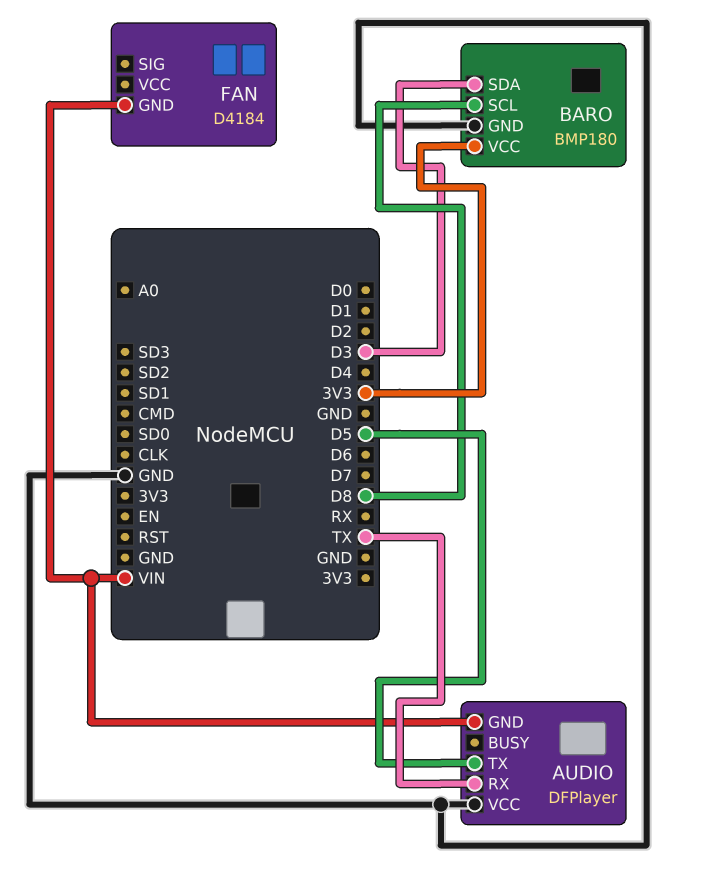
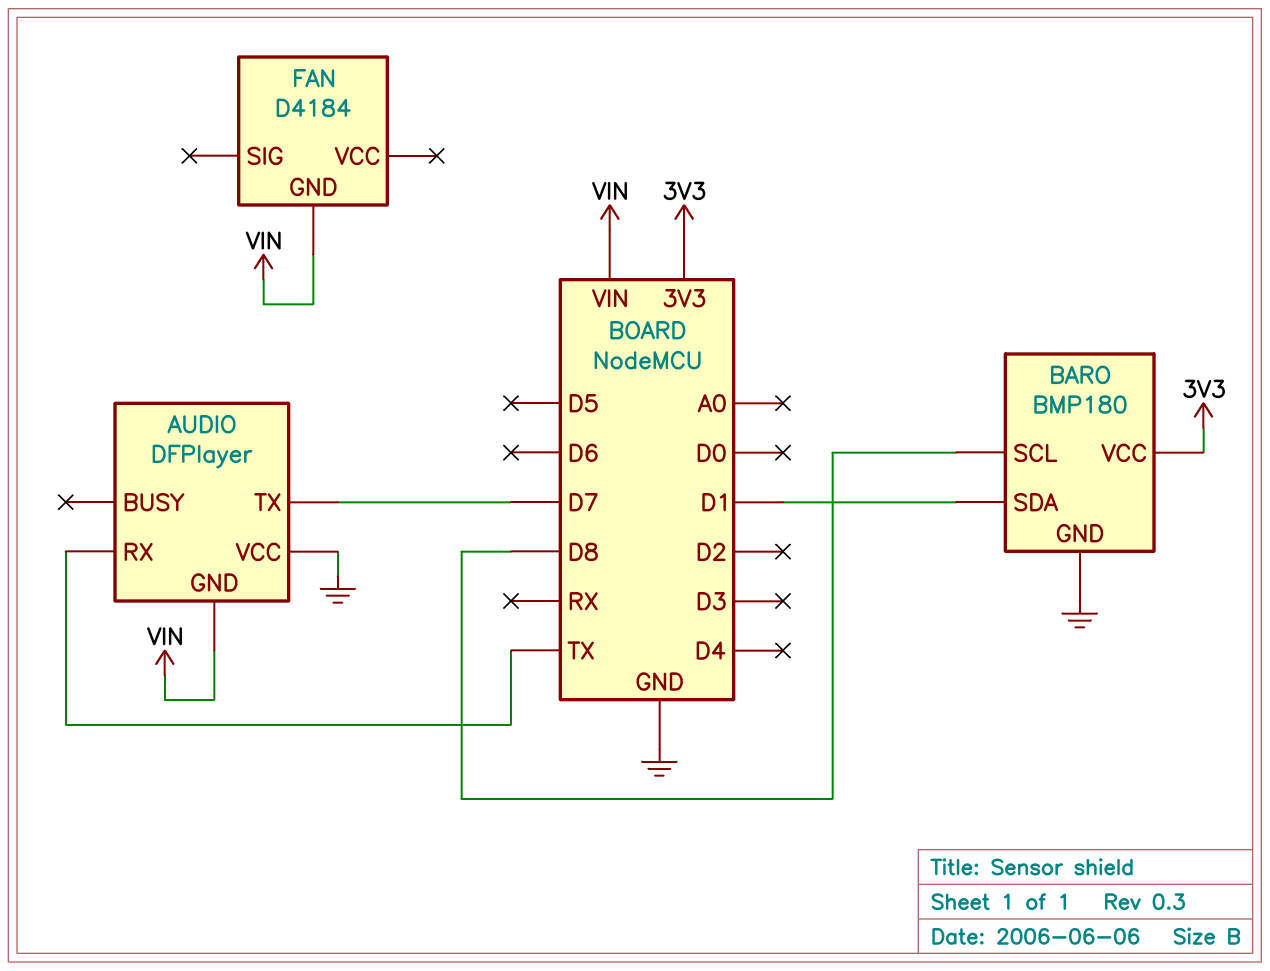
AUDIO pin TX: D5 -> D7
BARO pin SDA: D3 -> D1

